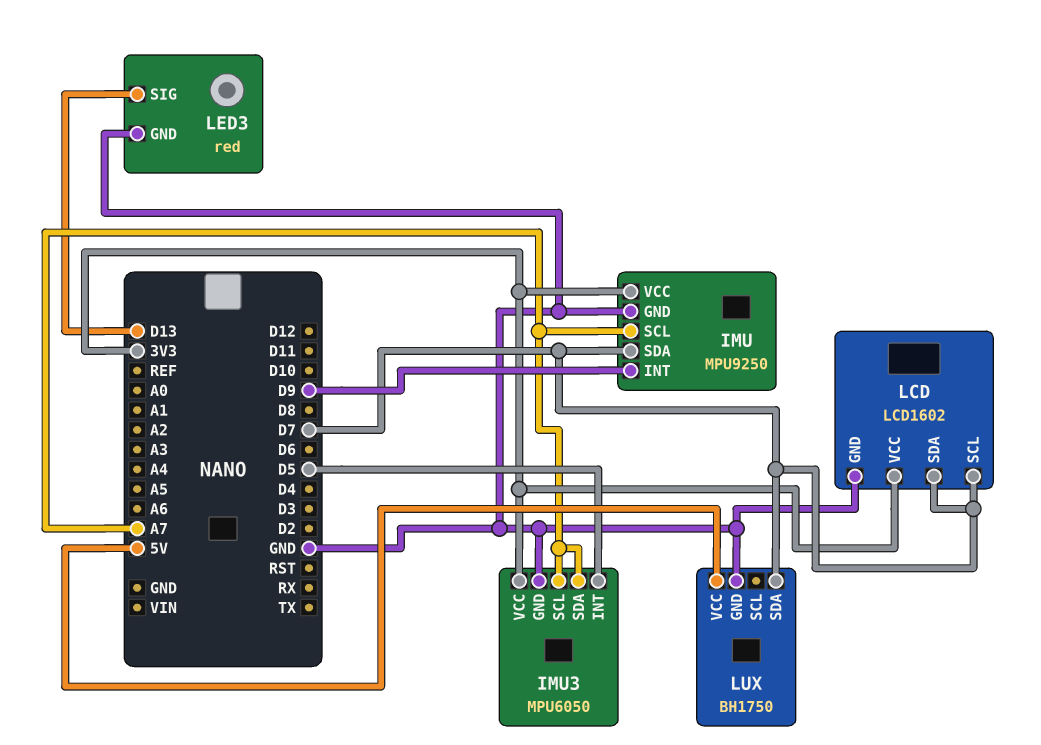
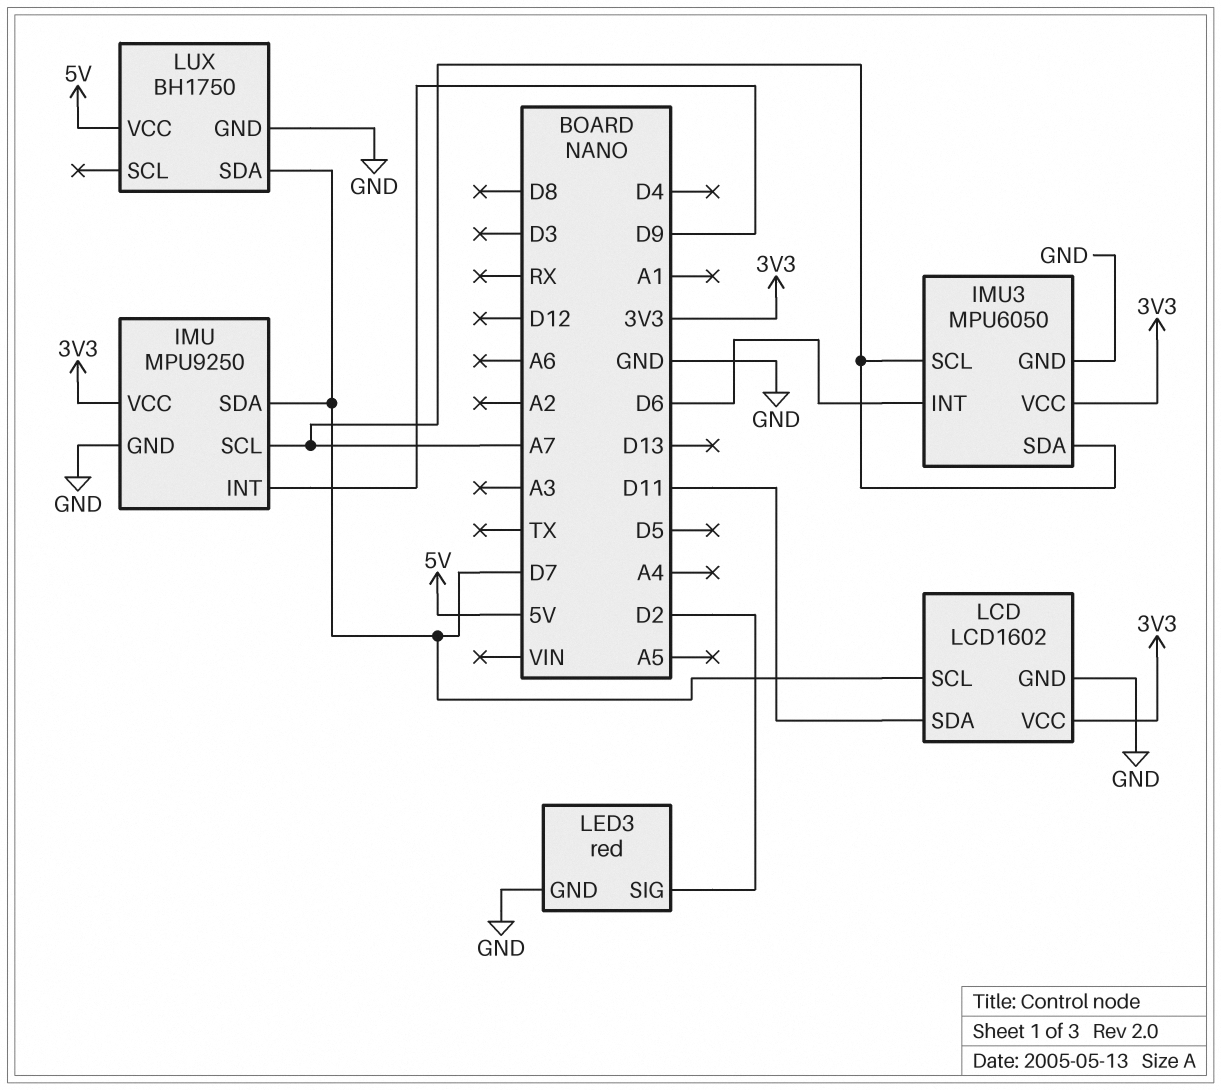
IMU3 pin INT: D5 -> D6
LCD pin SDA: D7 -> D11
LED3 pin SIG: D13 -> D2

